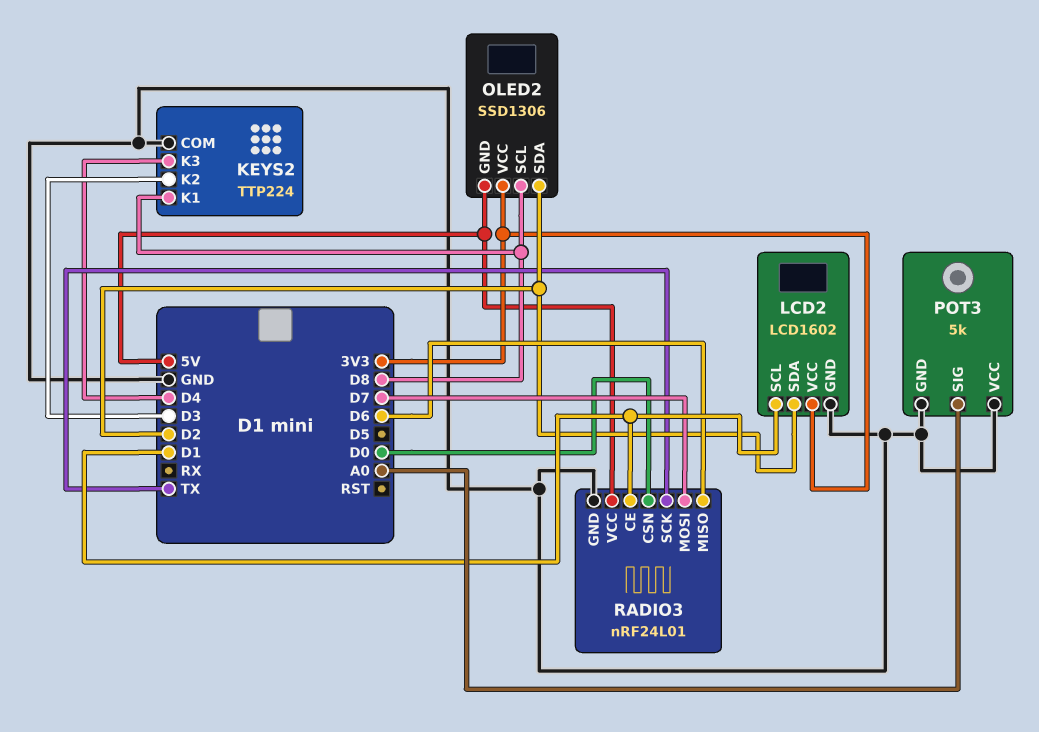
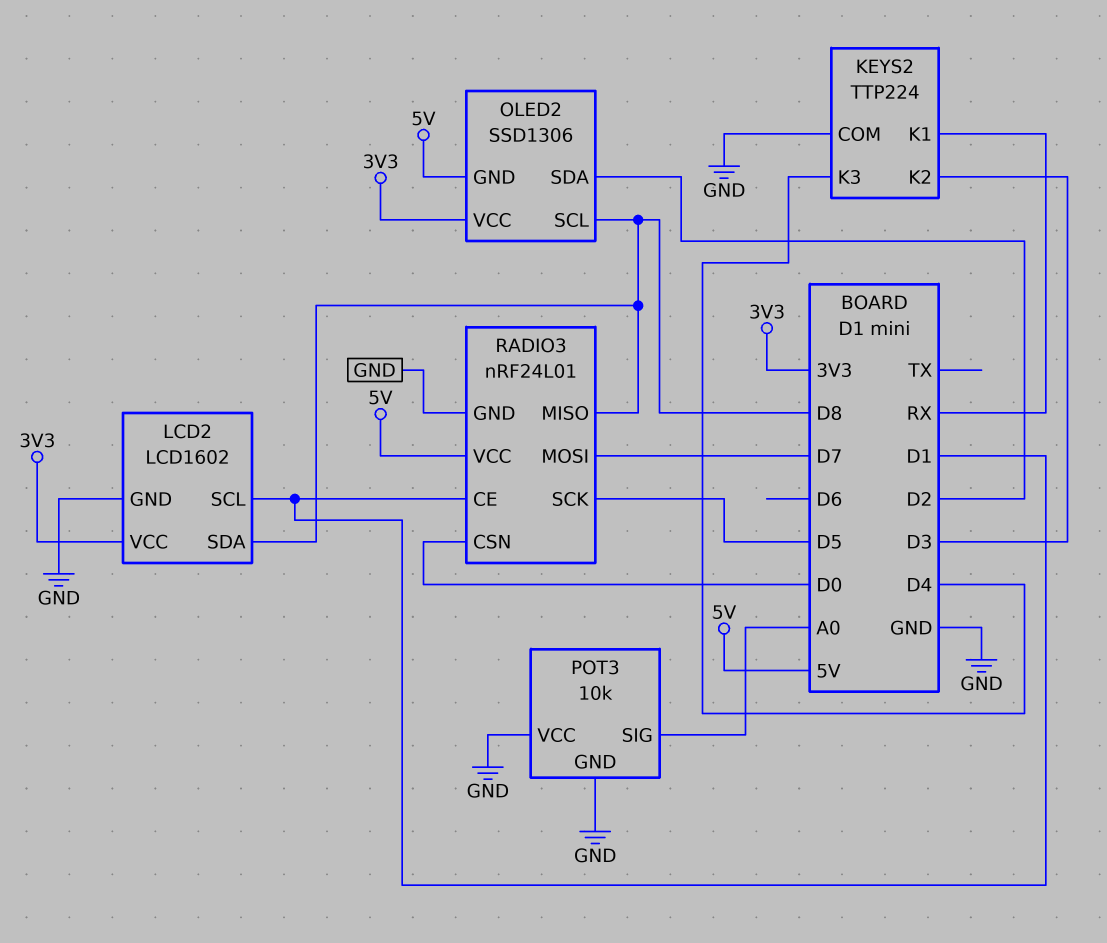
KEYS2 pin K1: D8 -> RX
LCD2 pin SDA: D2 -> D8
POT3: 5k -> 10k
RADIO3 pin MISO: D6 -> D8
RADIO3 pin SCK: TX -> D5

